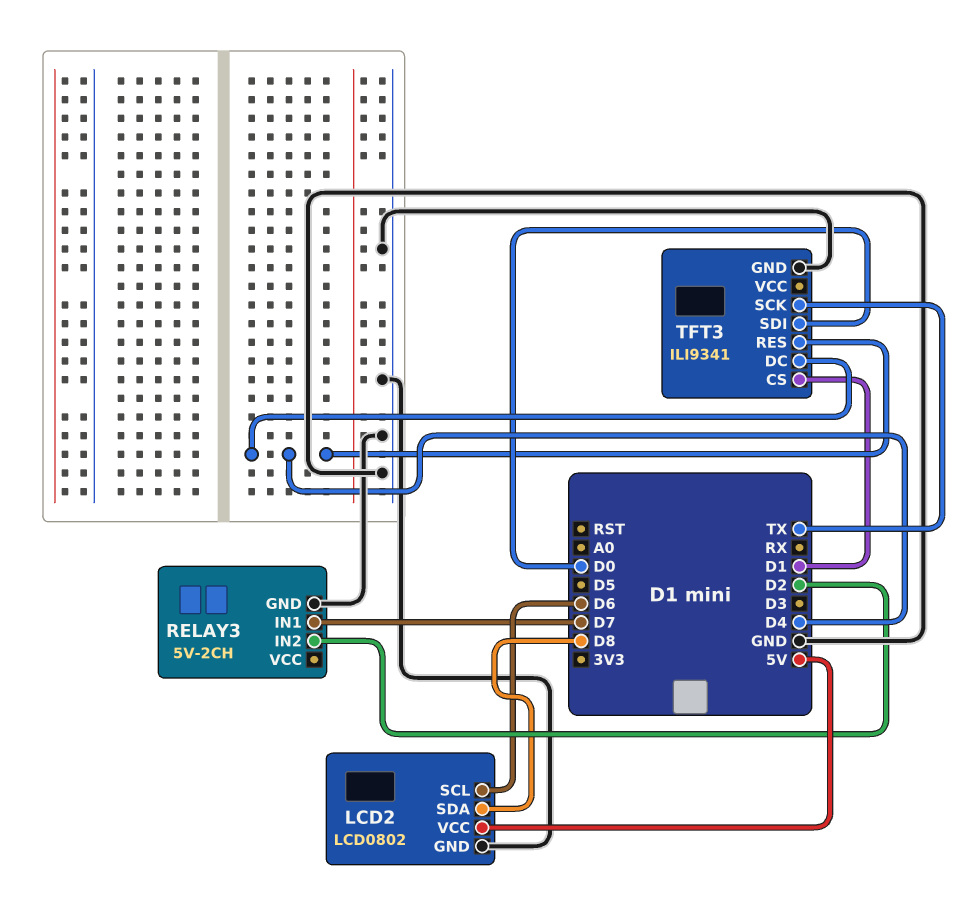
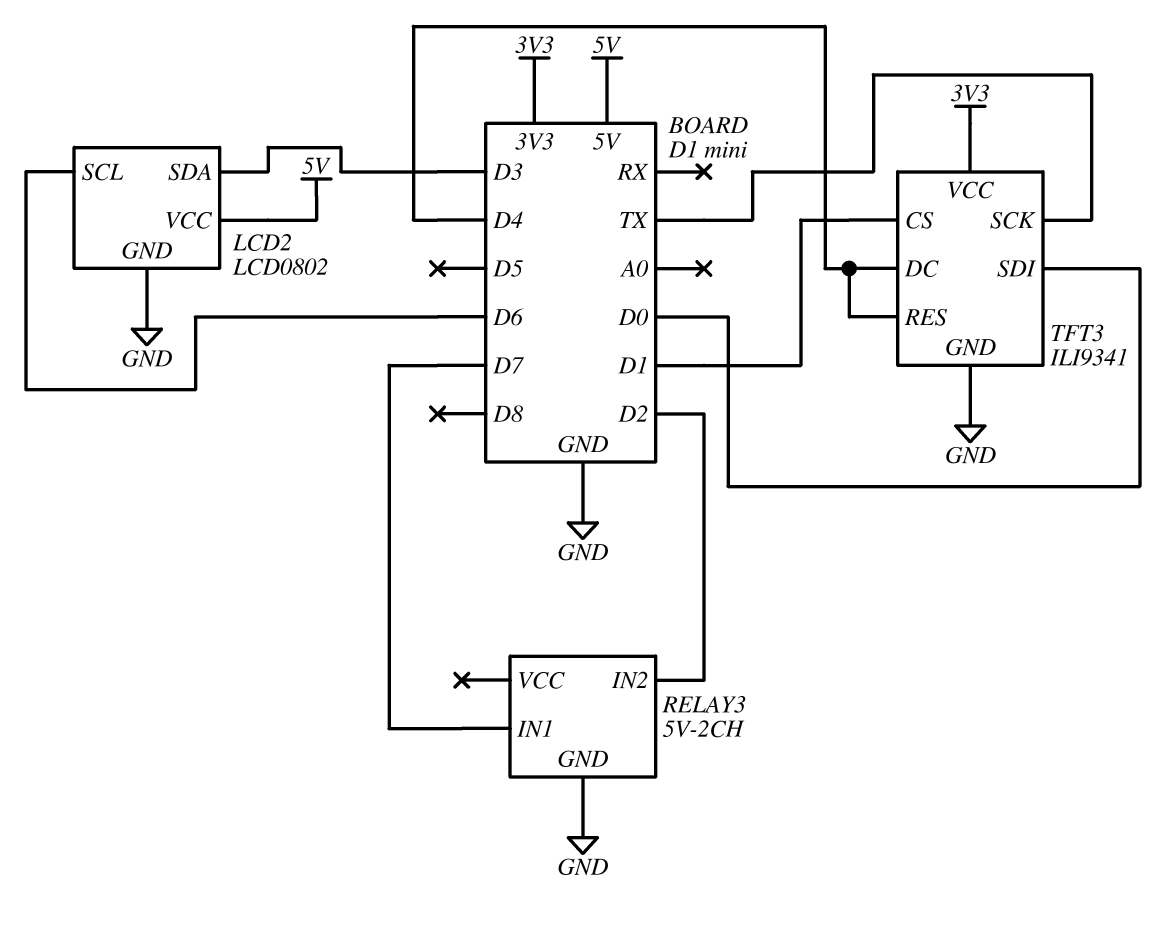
LCD2 pin SDA: D8 -> D3
TFT3 pin VCC: none -> 3V3

